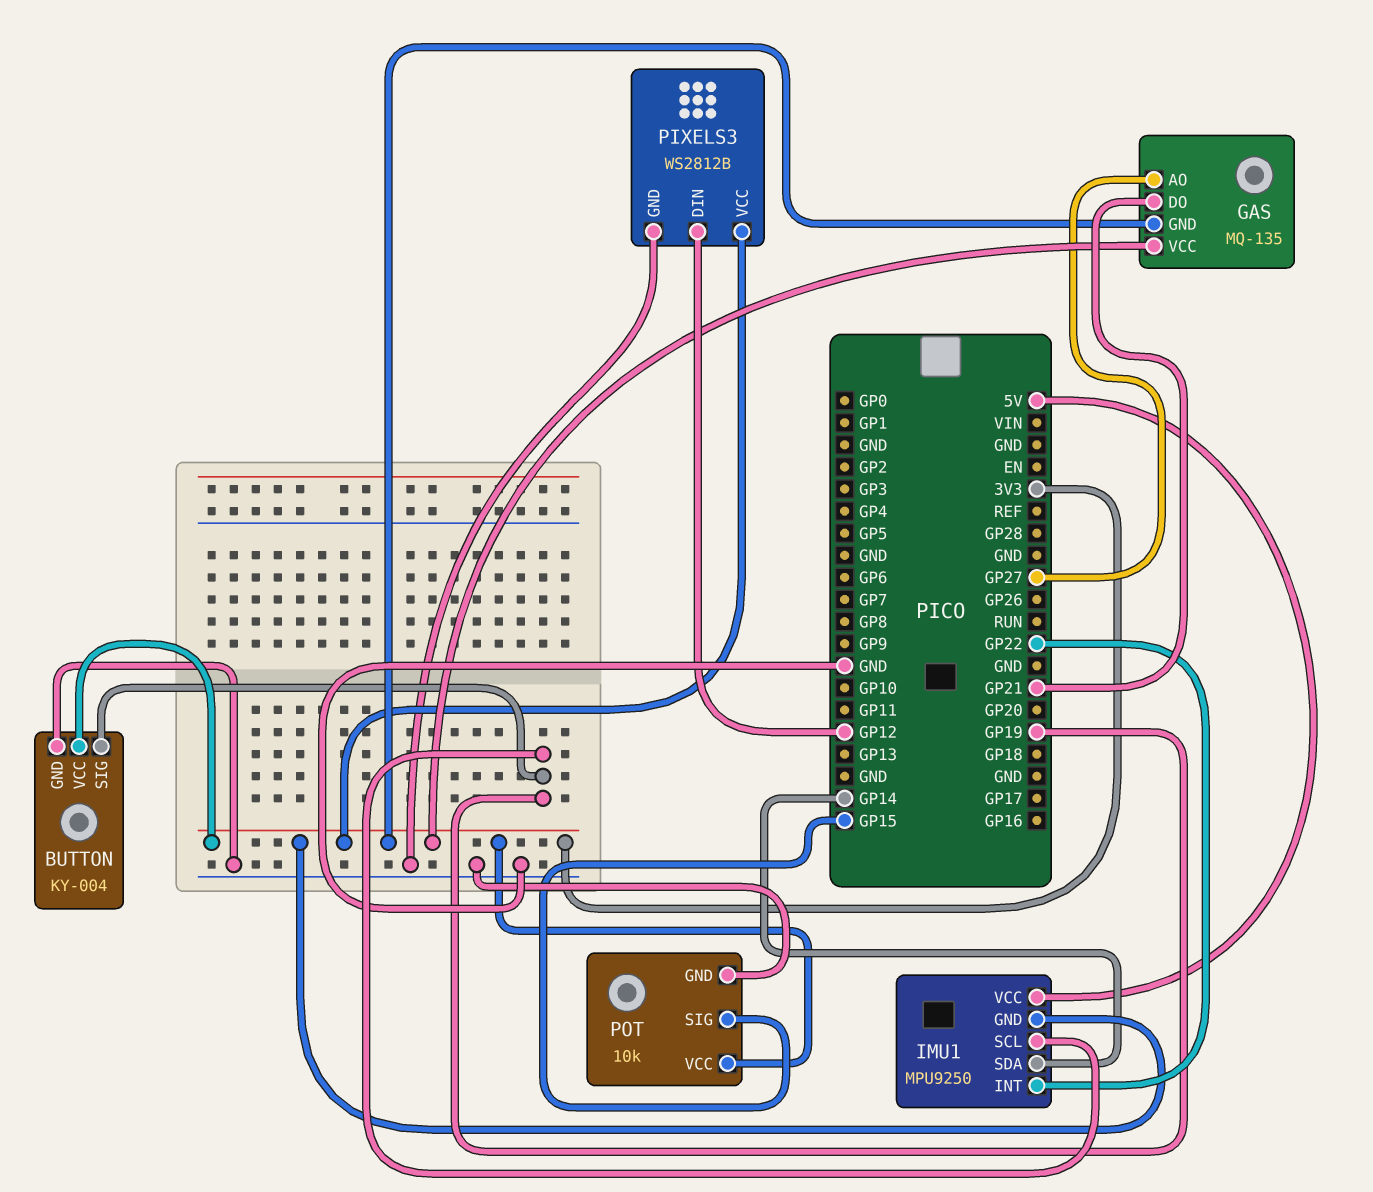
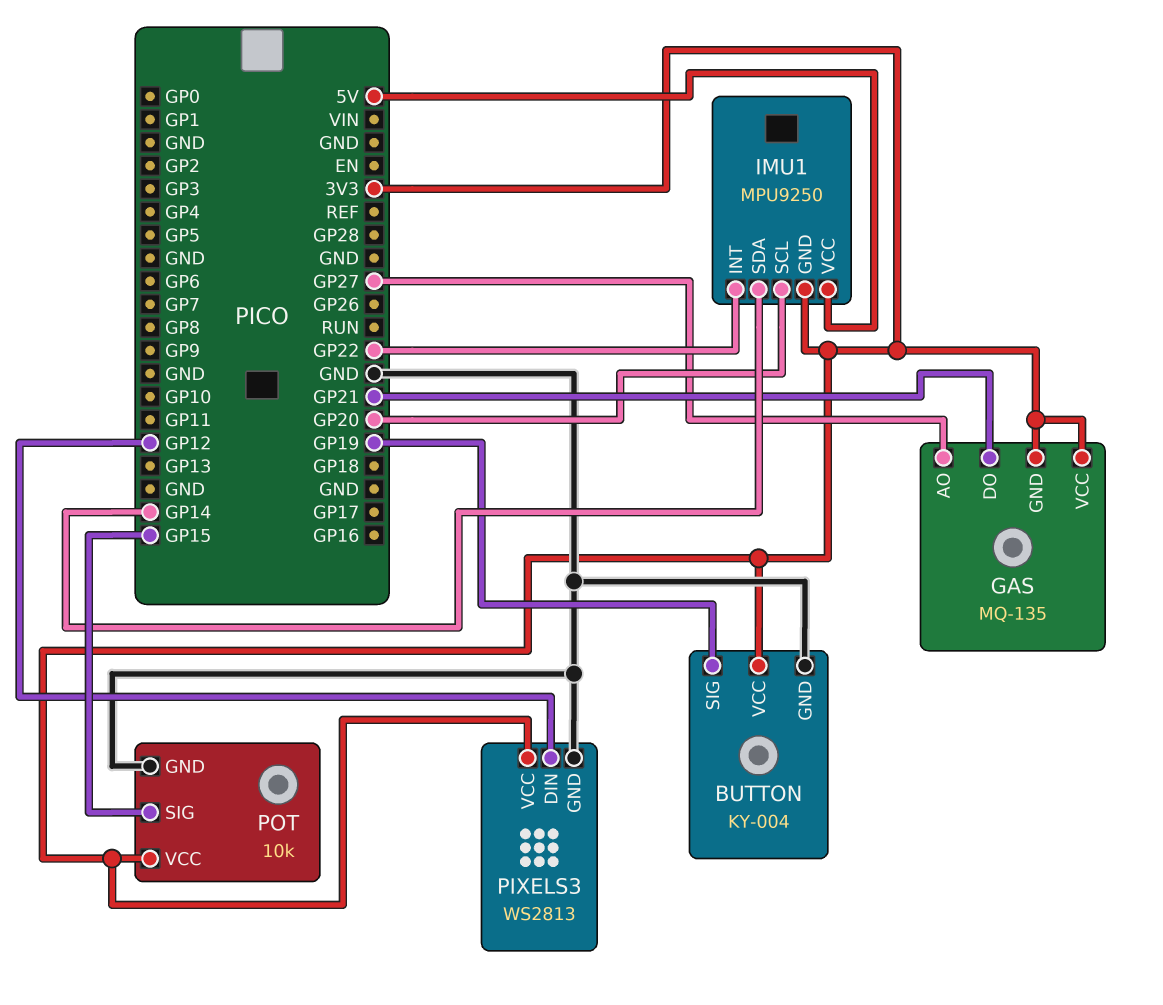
IMU1 pin SCL: GP19 -> GP20
PIXELS3: WS2812B -> WS2813

